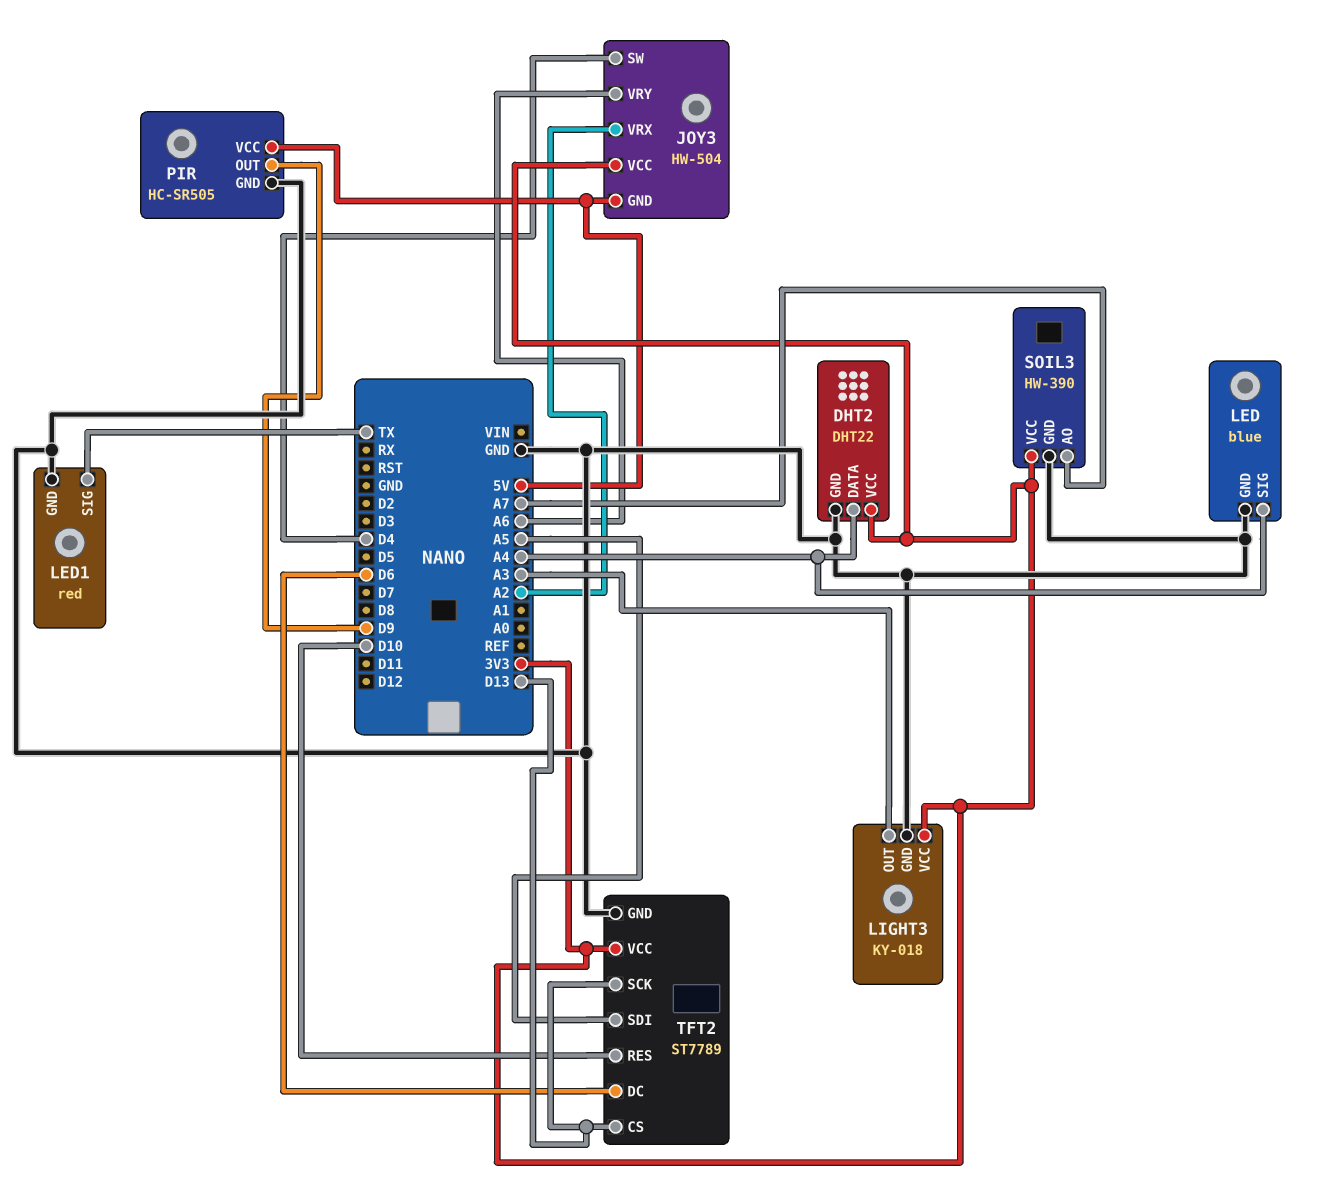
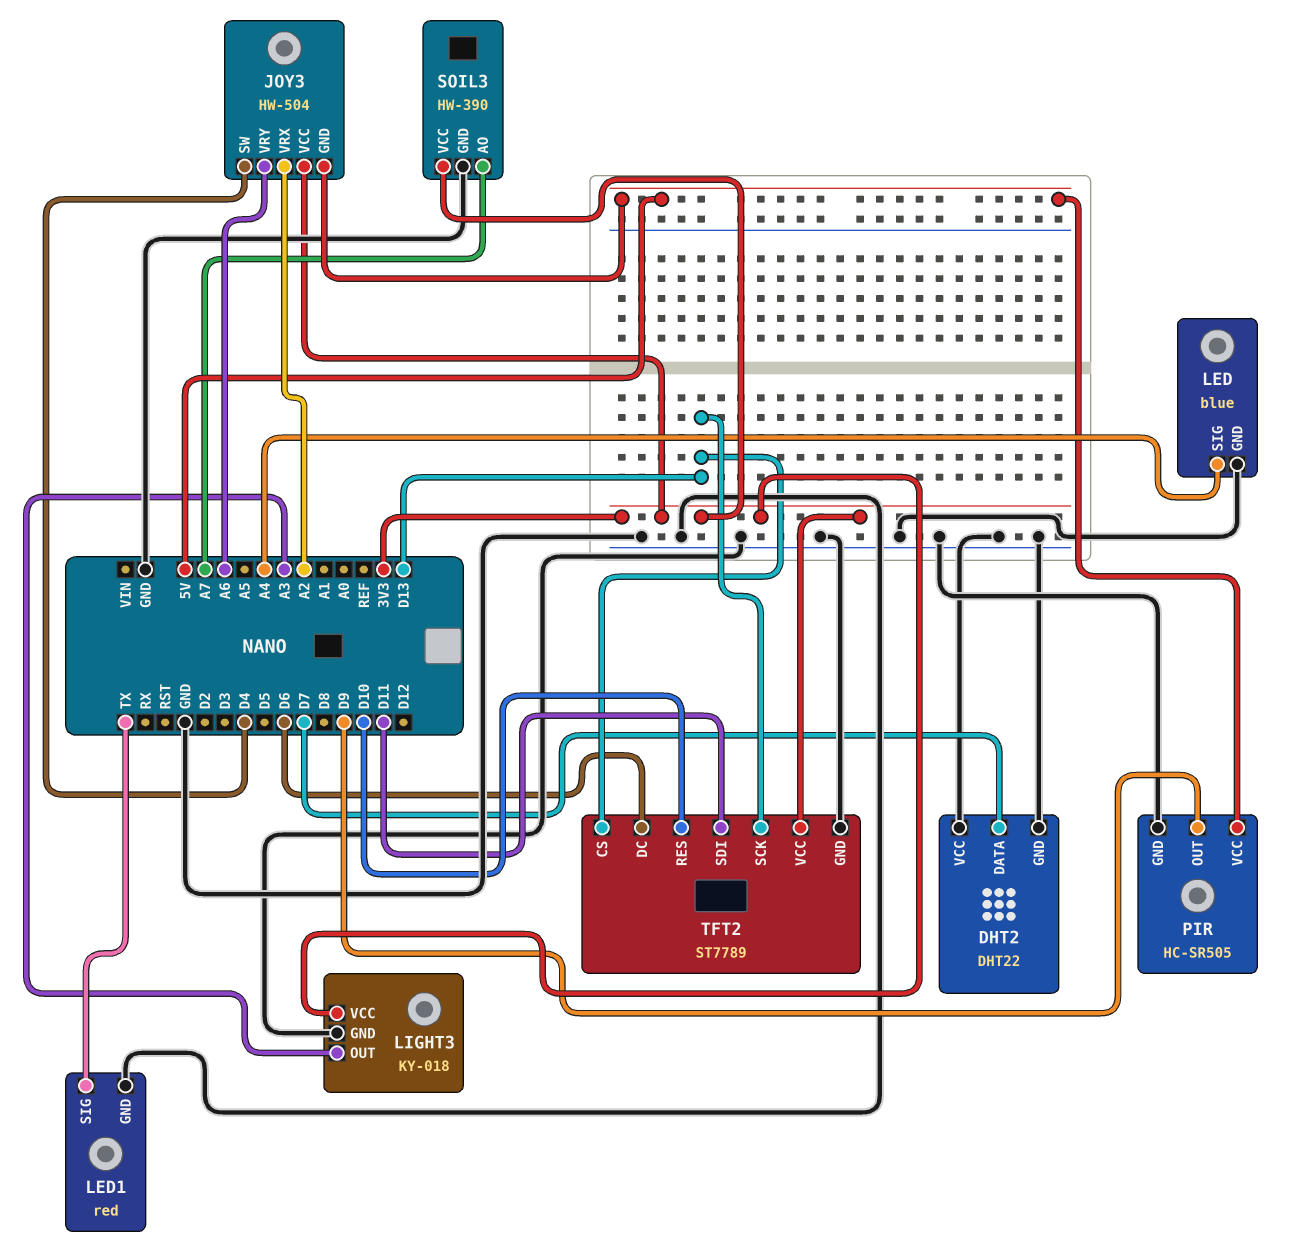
DHT2 pin DATA: A4 -> D7
DHT2 pin VCC: 3V3 -> GND
TFT2 pin SDI: A5 -> D11

